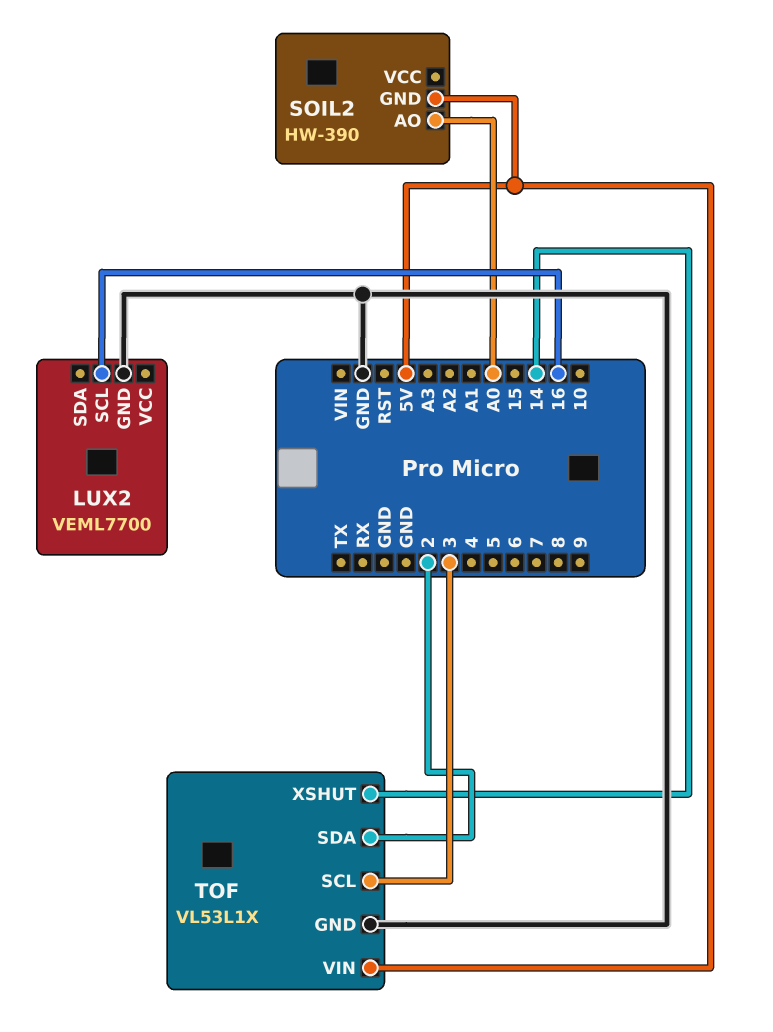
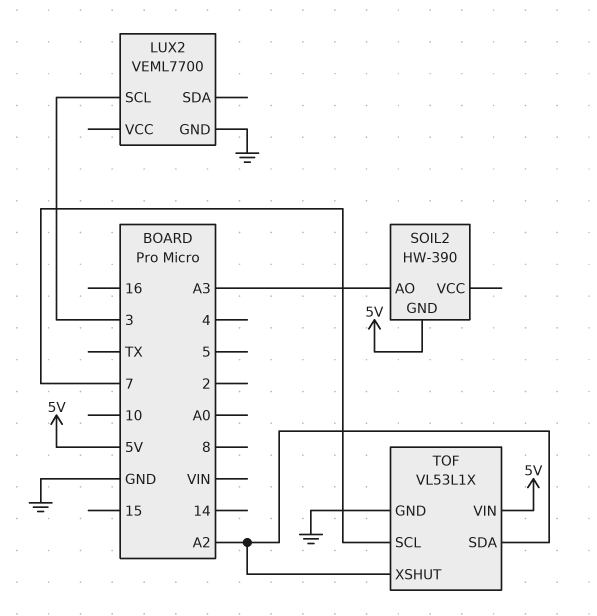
LUX2 pin SCL: 16 -> 3
SOIL2 pin AO: A0 -> A3
TOF pin SCL: 3 -> 7
TOF pin SDA: 2 -> A2
TOF pin XSHUT: 14 -> A2

